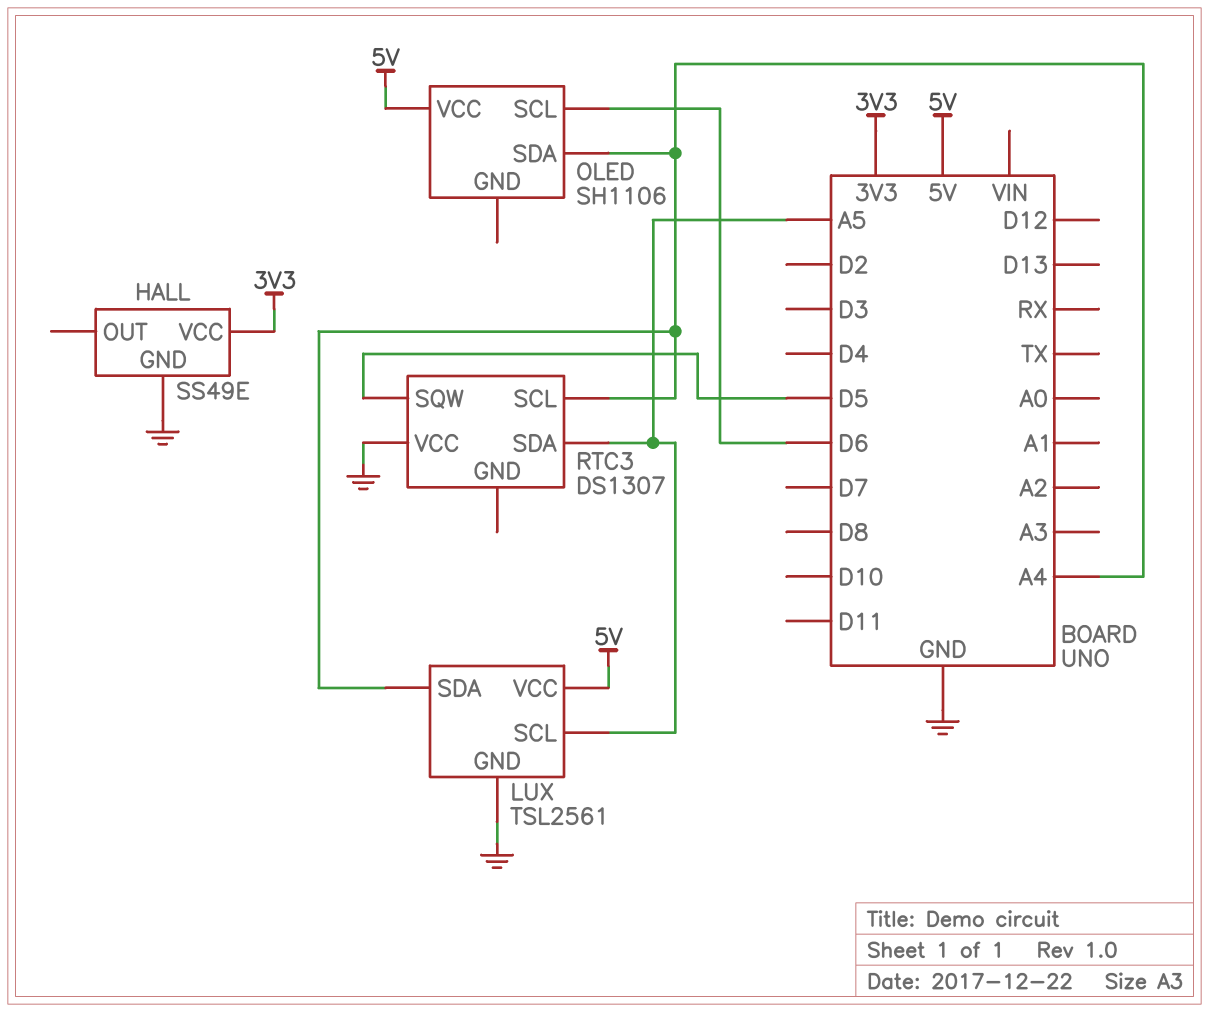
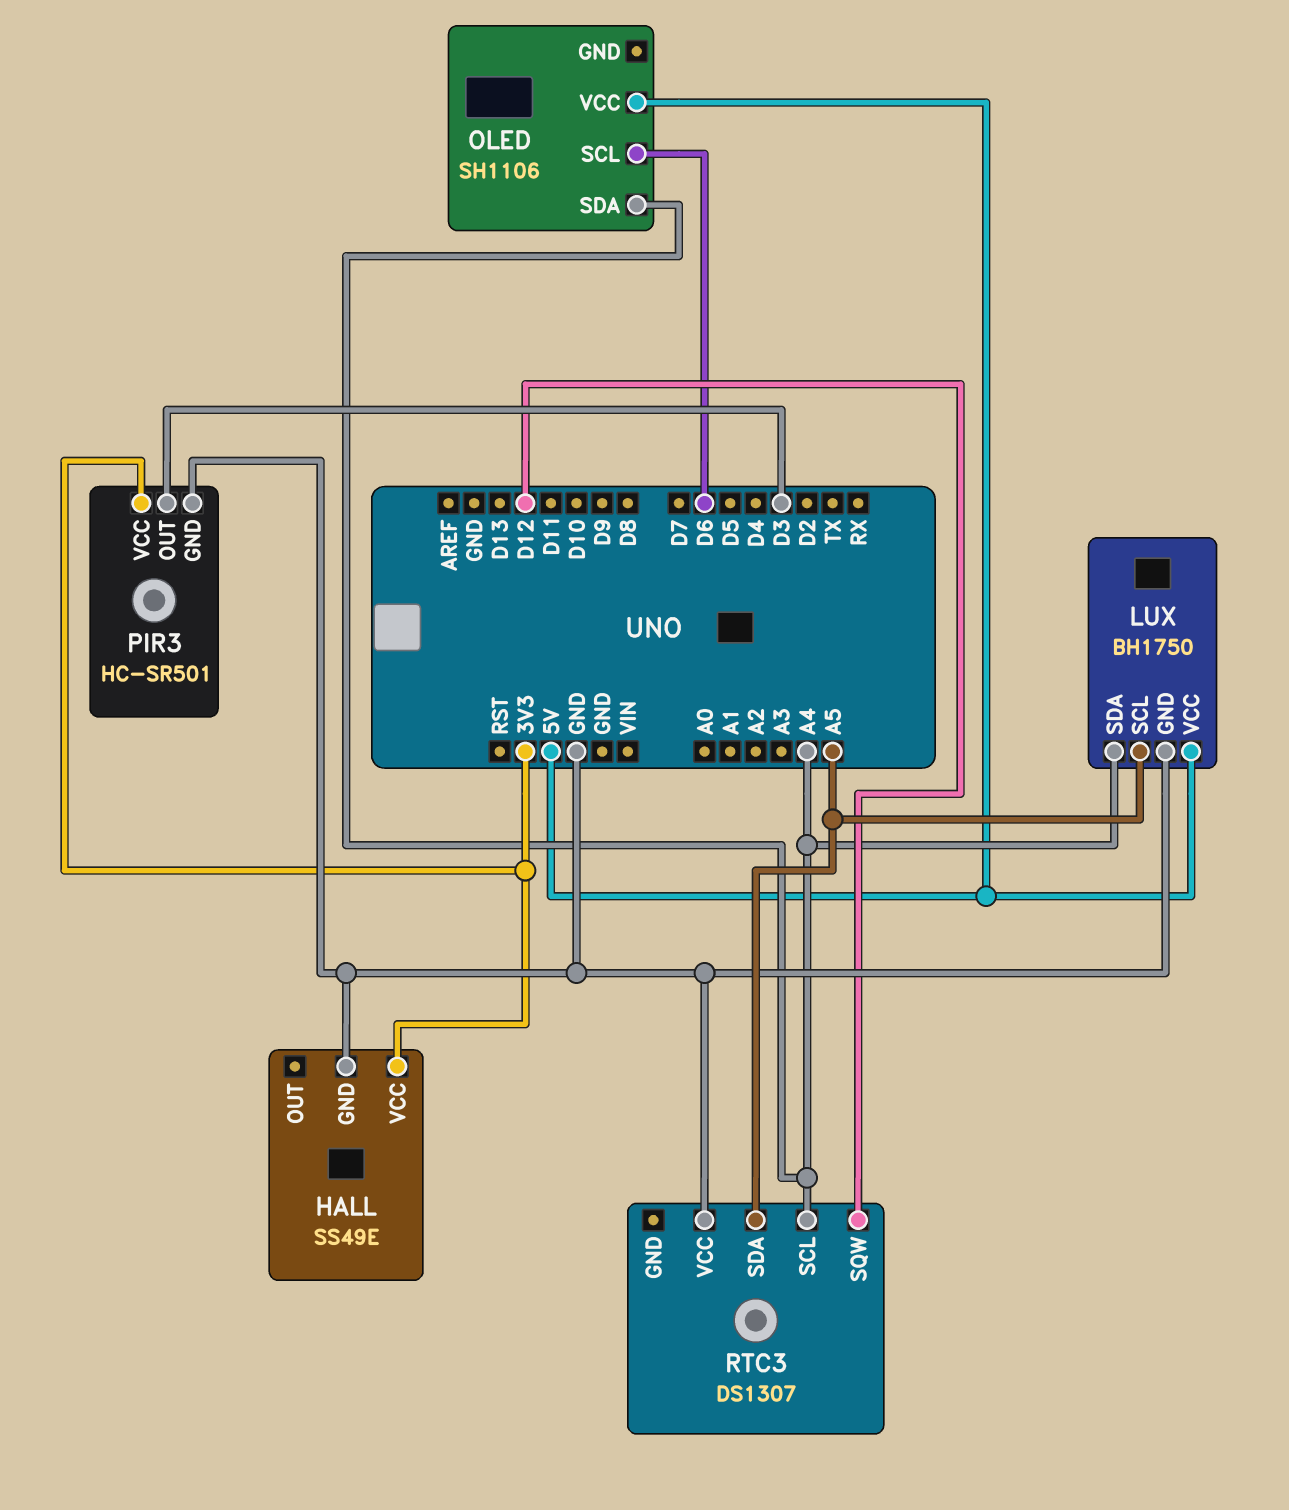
LUX: TSL2561 -> BH1750
PIR3: none -> HC-SR501
PIR3 pin GND: none -> GND
PIR3 pin OUT: none -> D3
PIR3 pin VCC: none -> 3V3
RTC3 pin SQW: D5 -> D12

